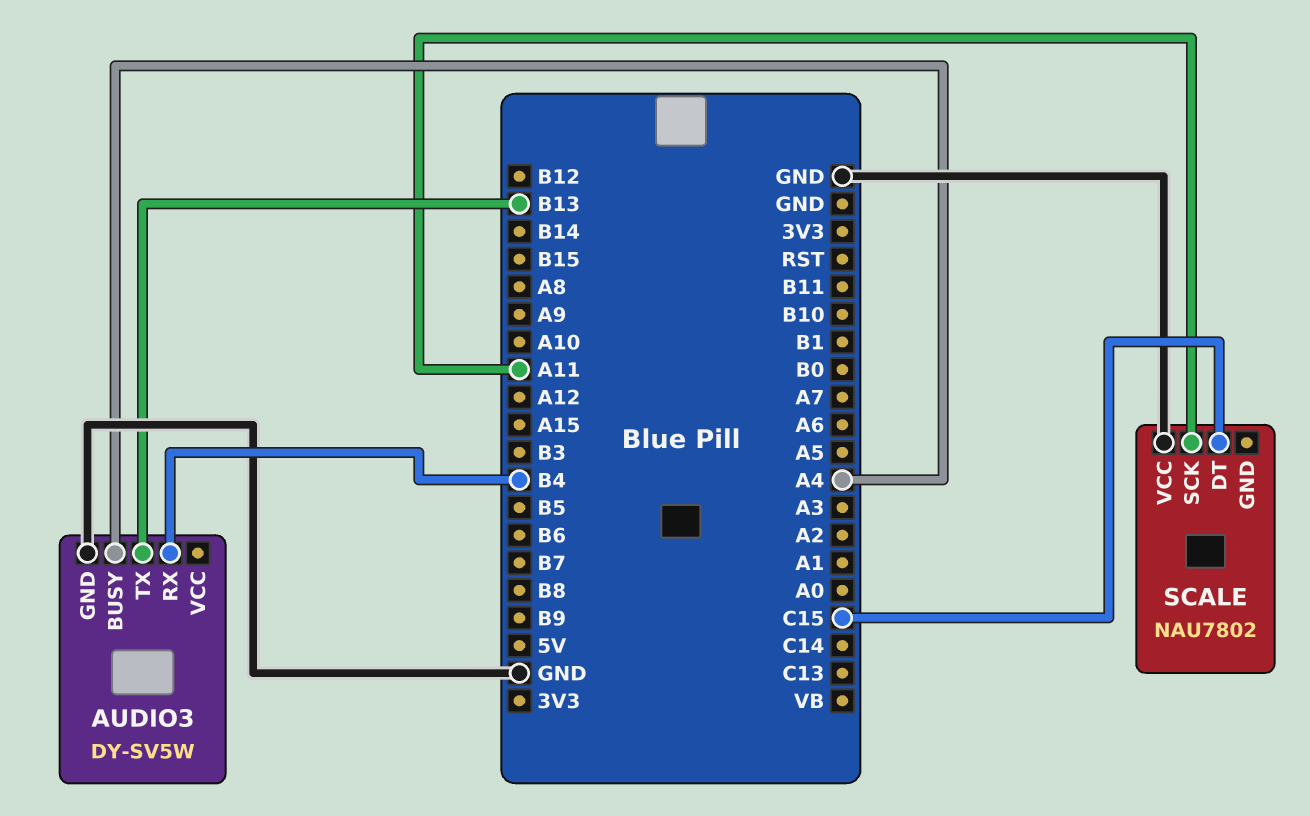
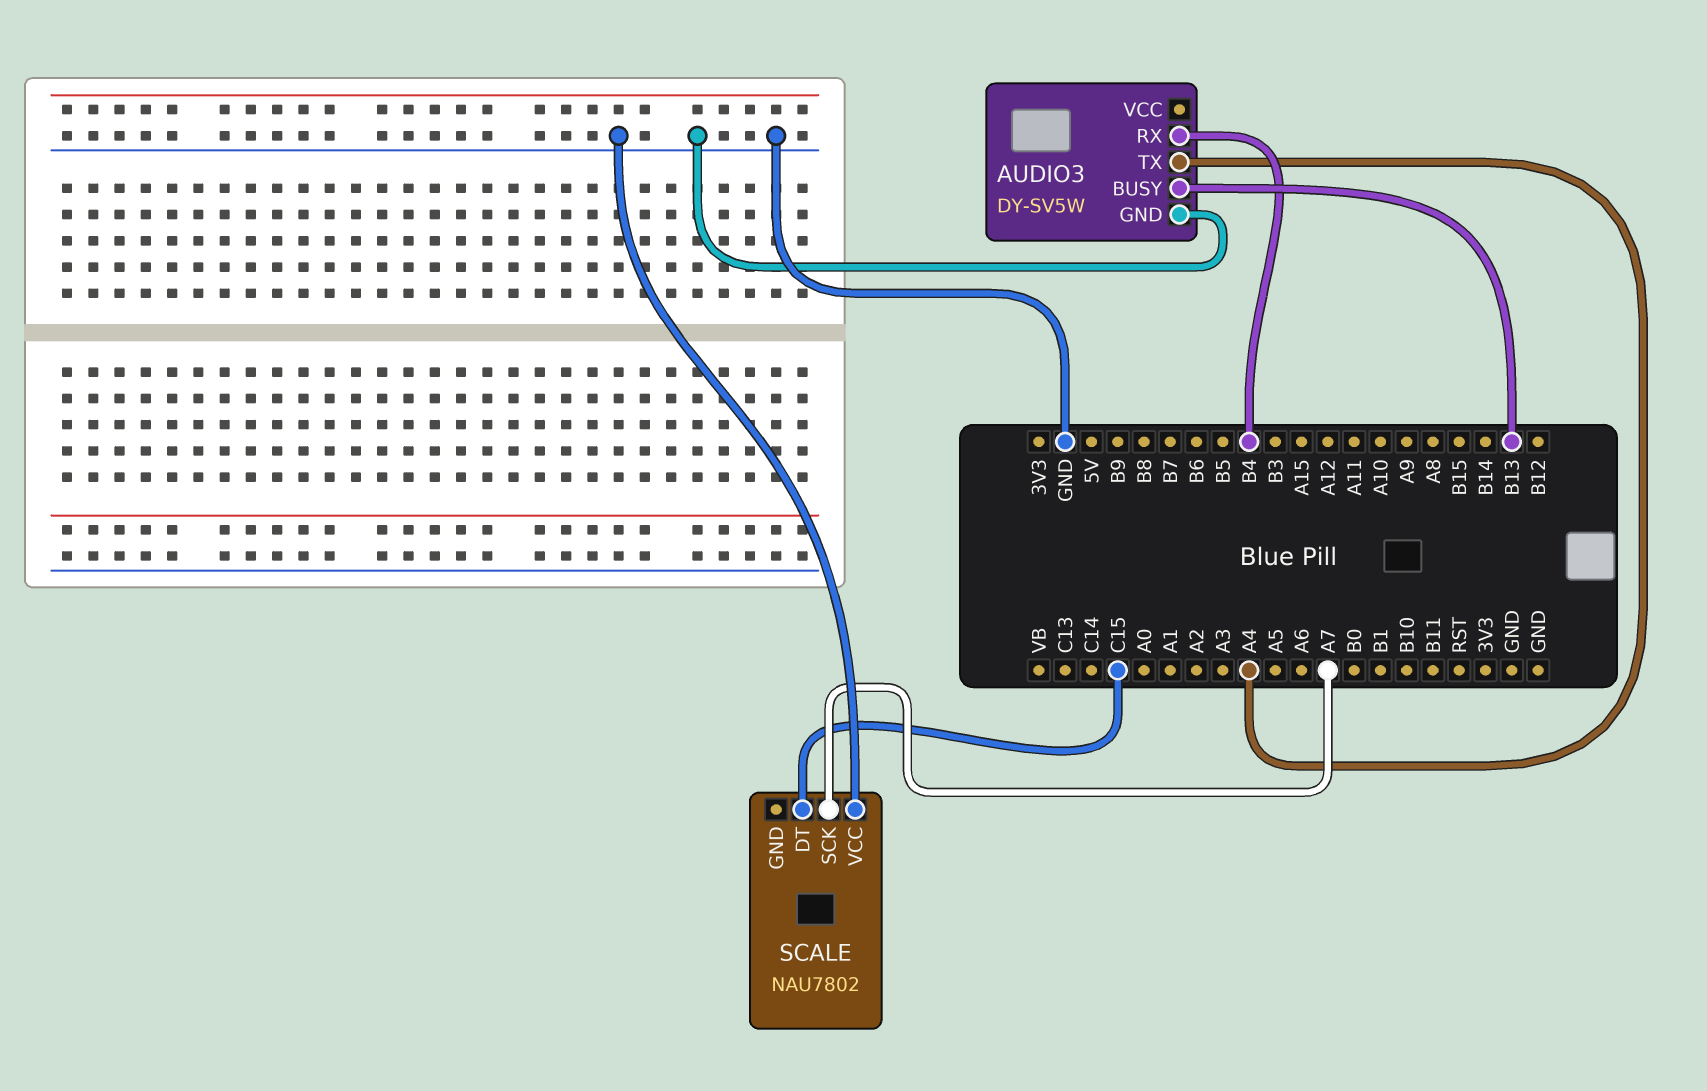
AUDIO3 pin BUSY: A4 -> B13
AUDIO3 pin TX: B13 -> A4
SCALE pin SCK: A11 -> A7

